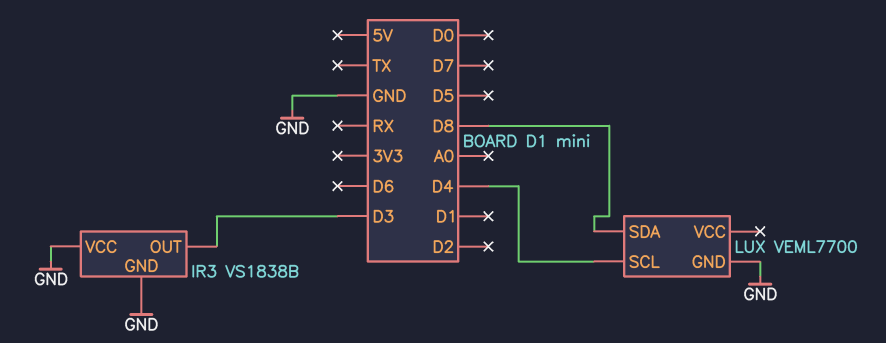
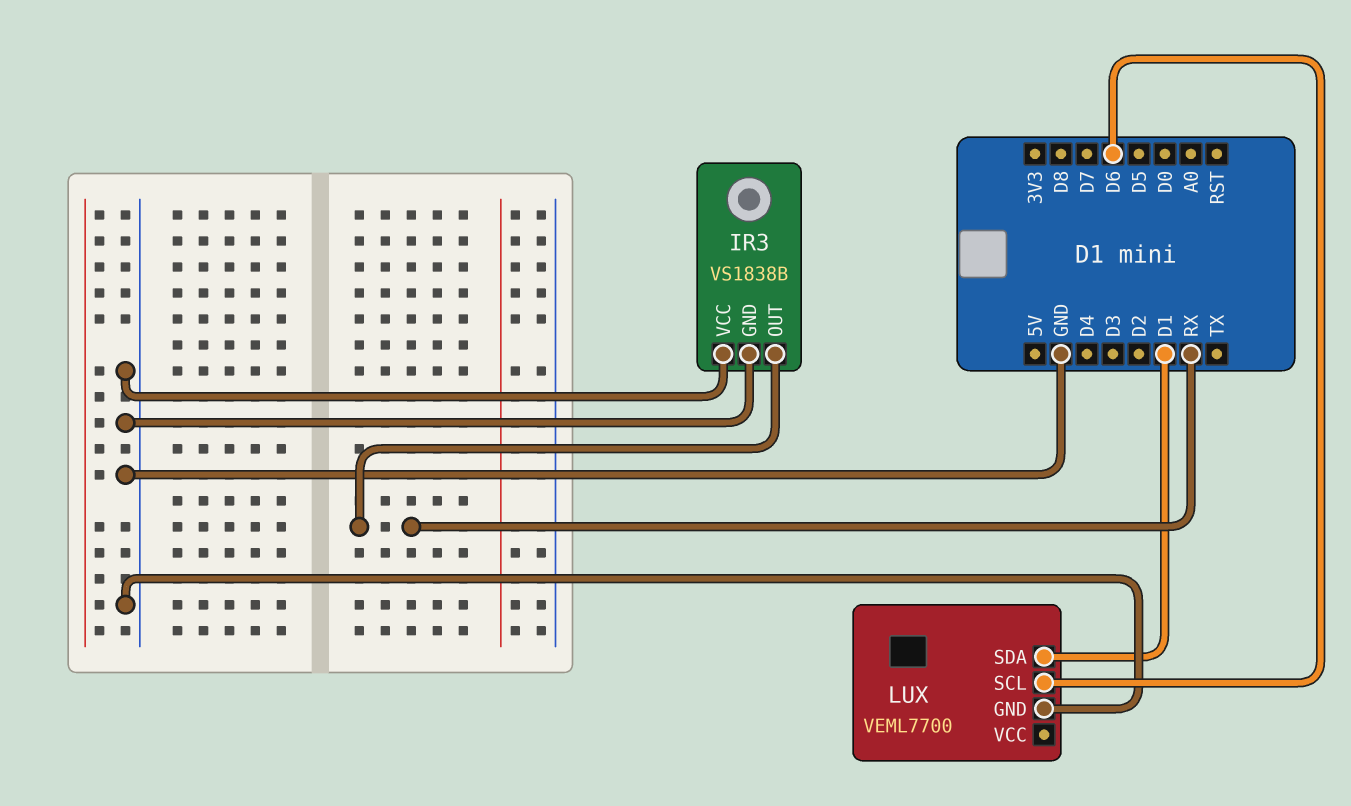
IR3 pin OUT: D3 -> RX
LUX pin SCL: D4 -> D6
LUX pin SDA: D8 -> D1

